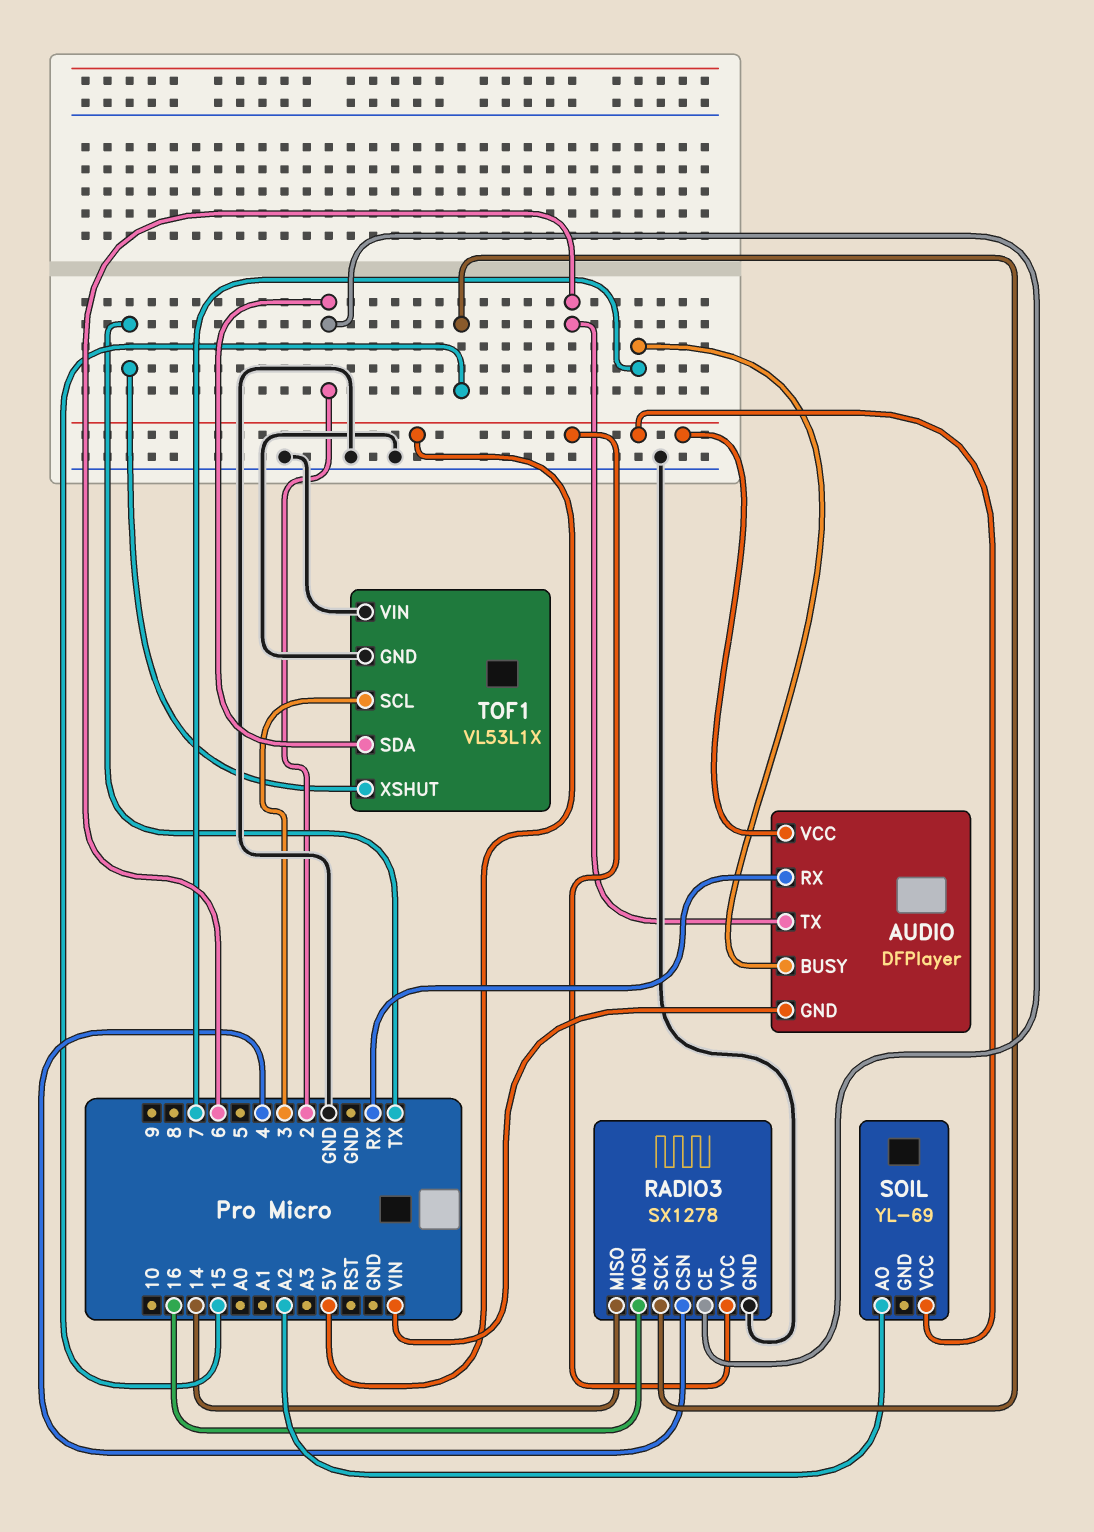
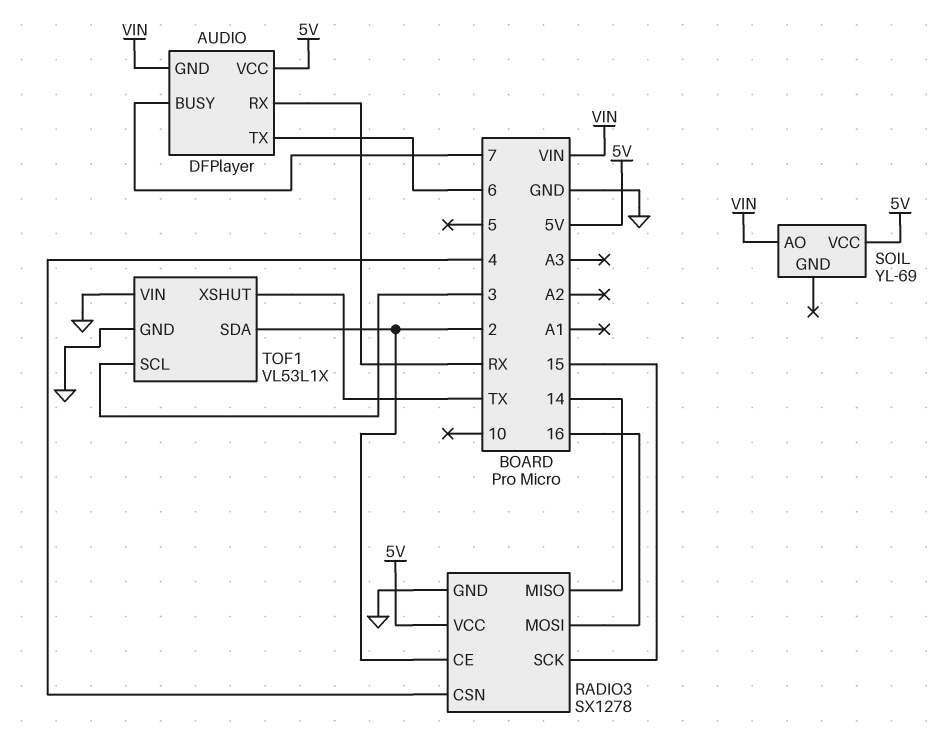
SOIL pin AO: A2 -> VIN

